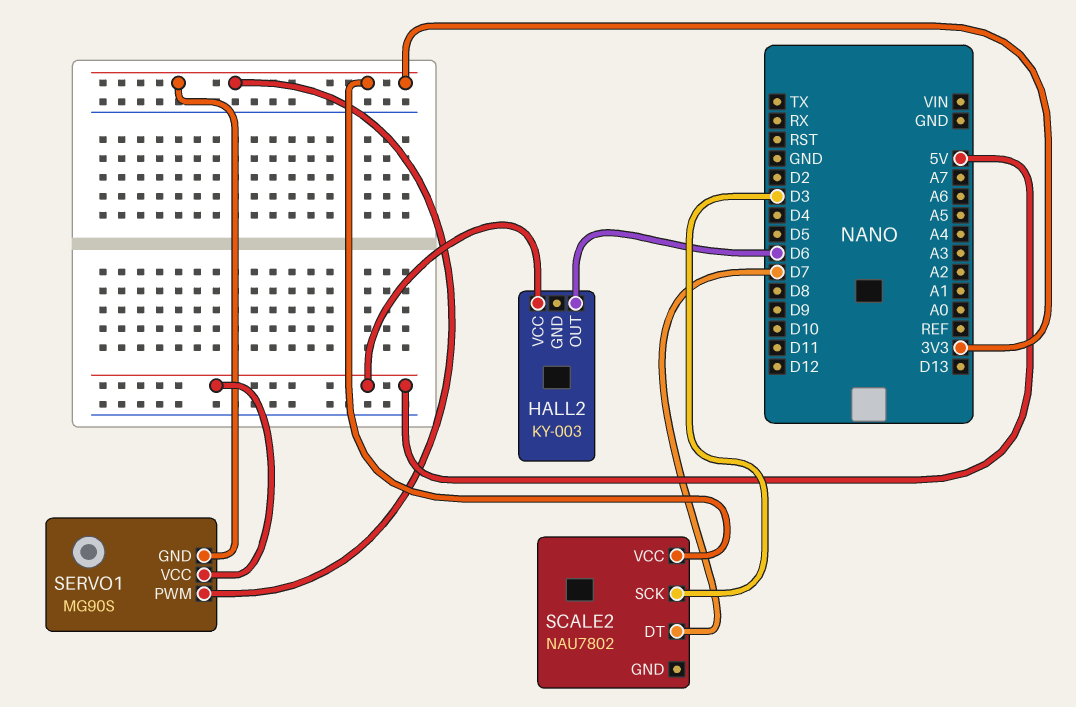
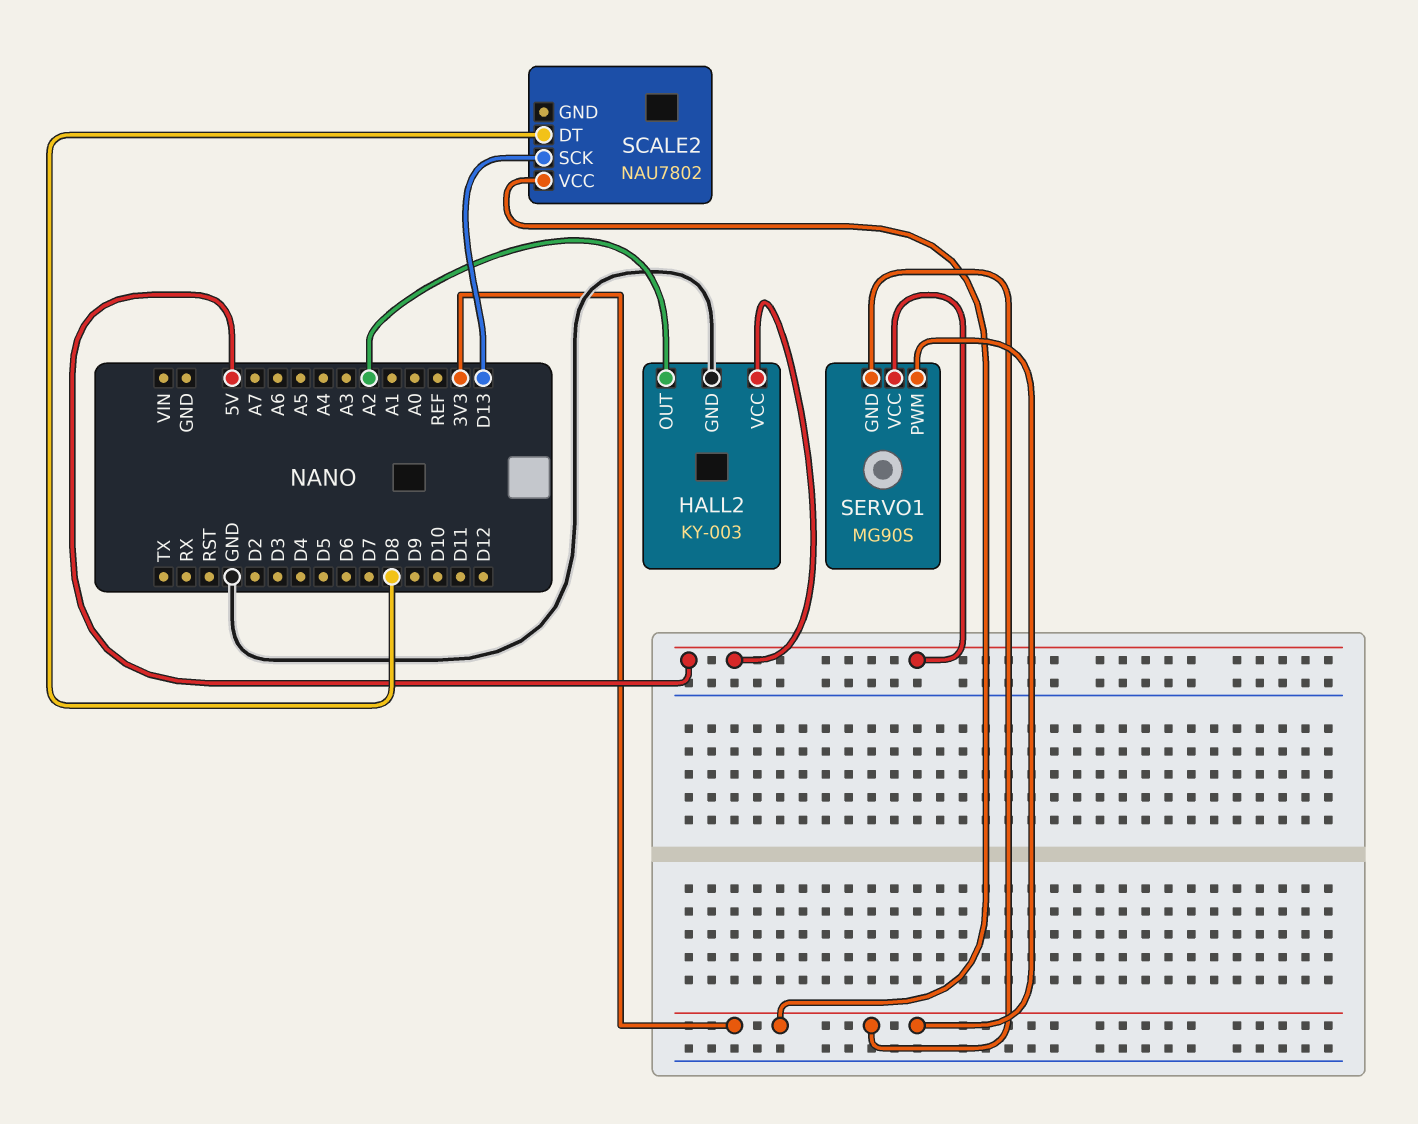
HALL2 pin GND: none -> GND
HALL2 pin OUT: D6 -> A2
SCALE2 pin DT: D7 -> D8
SCALE2 pin SCK: D3 -> D13

